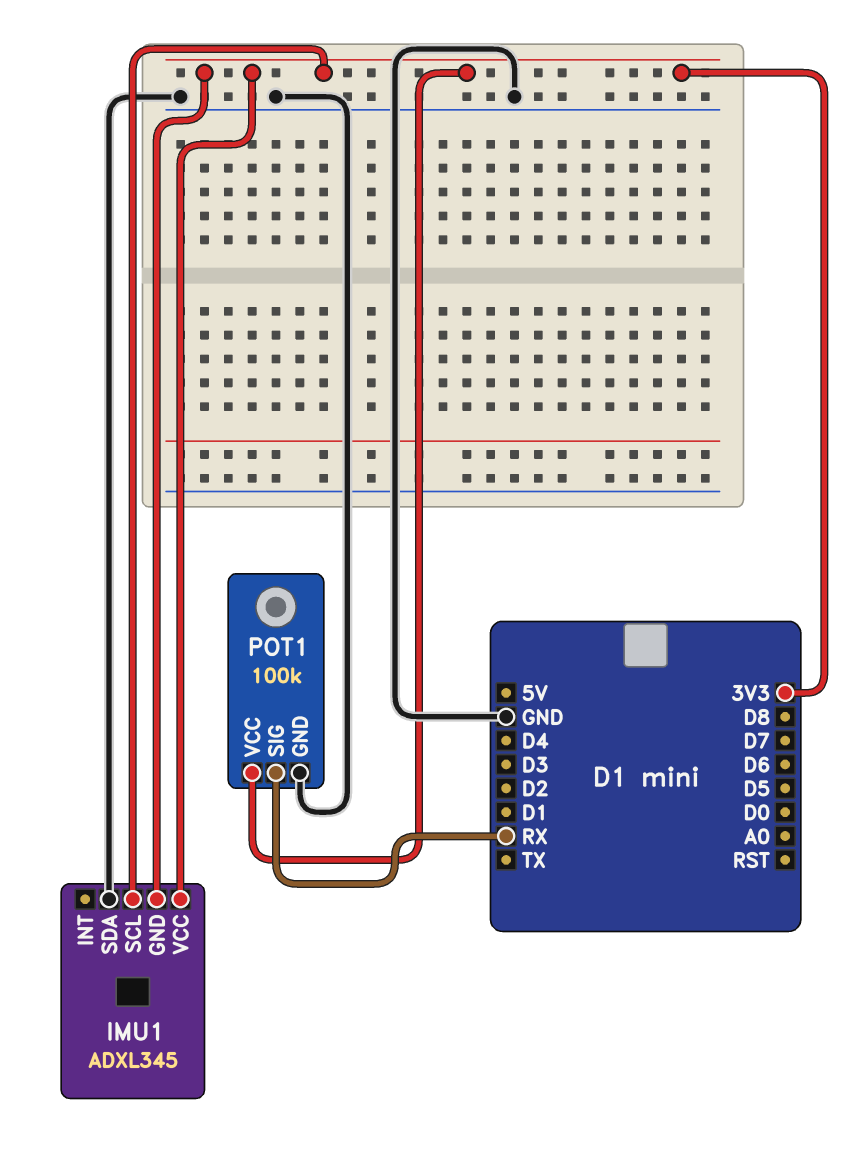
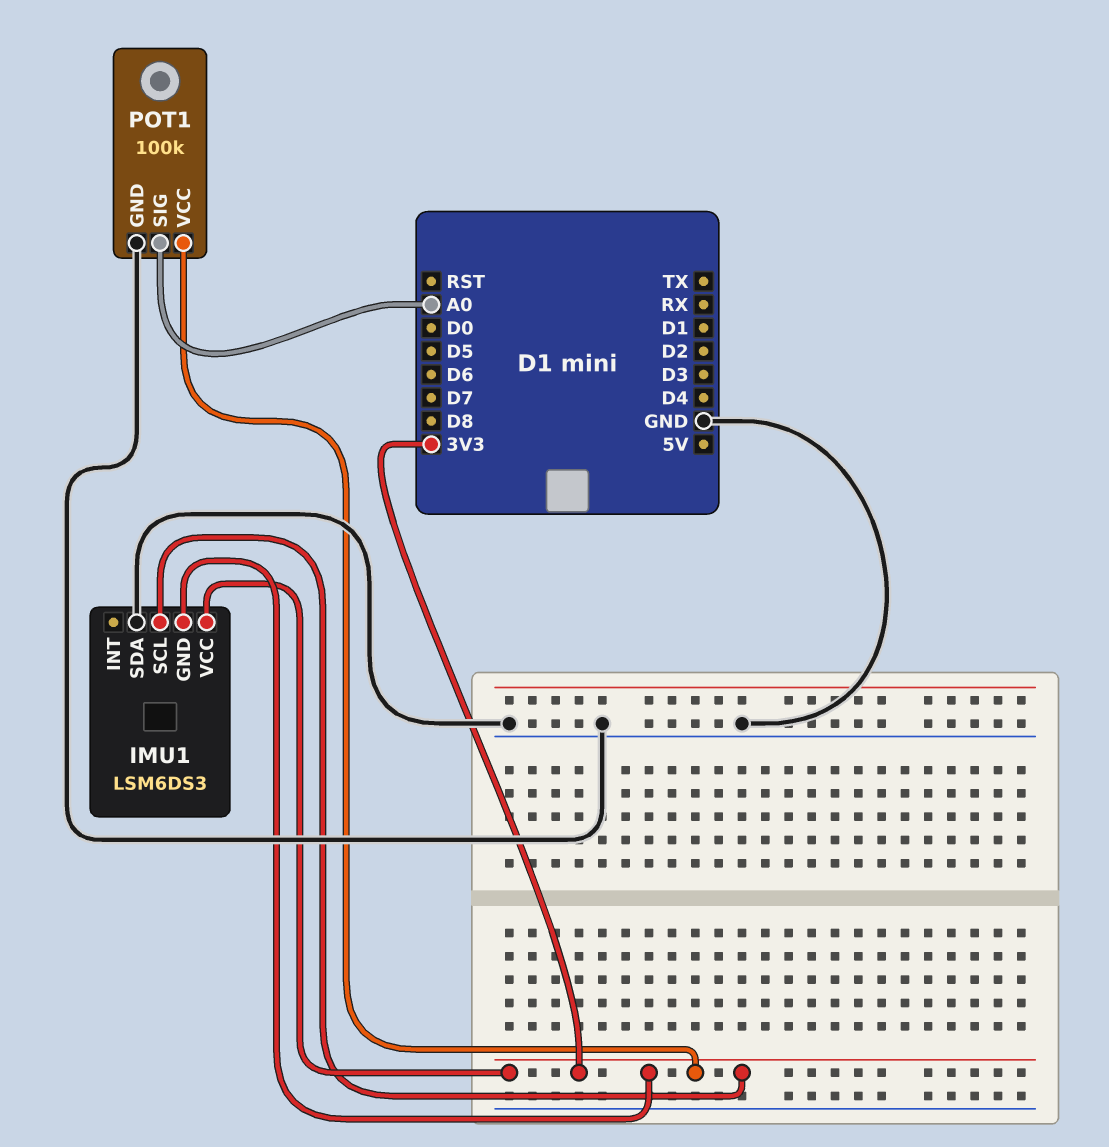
IMU1: ADXL345 -> LSM6DS3
POT1 pin SIG: RX -> A0

